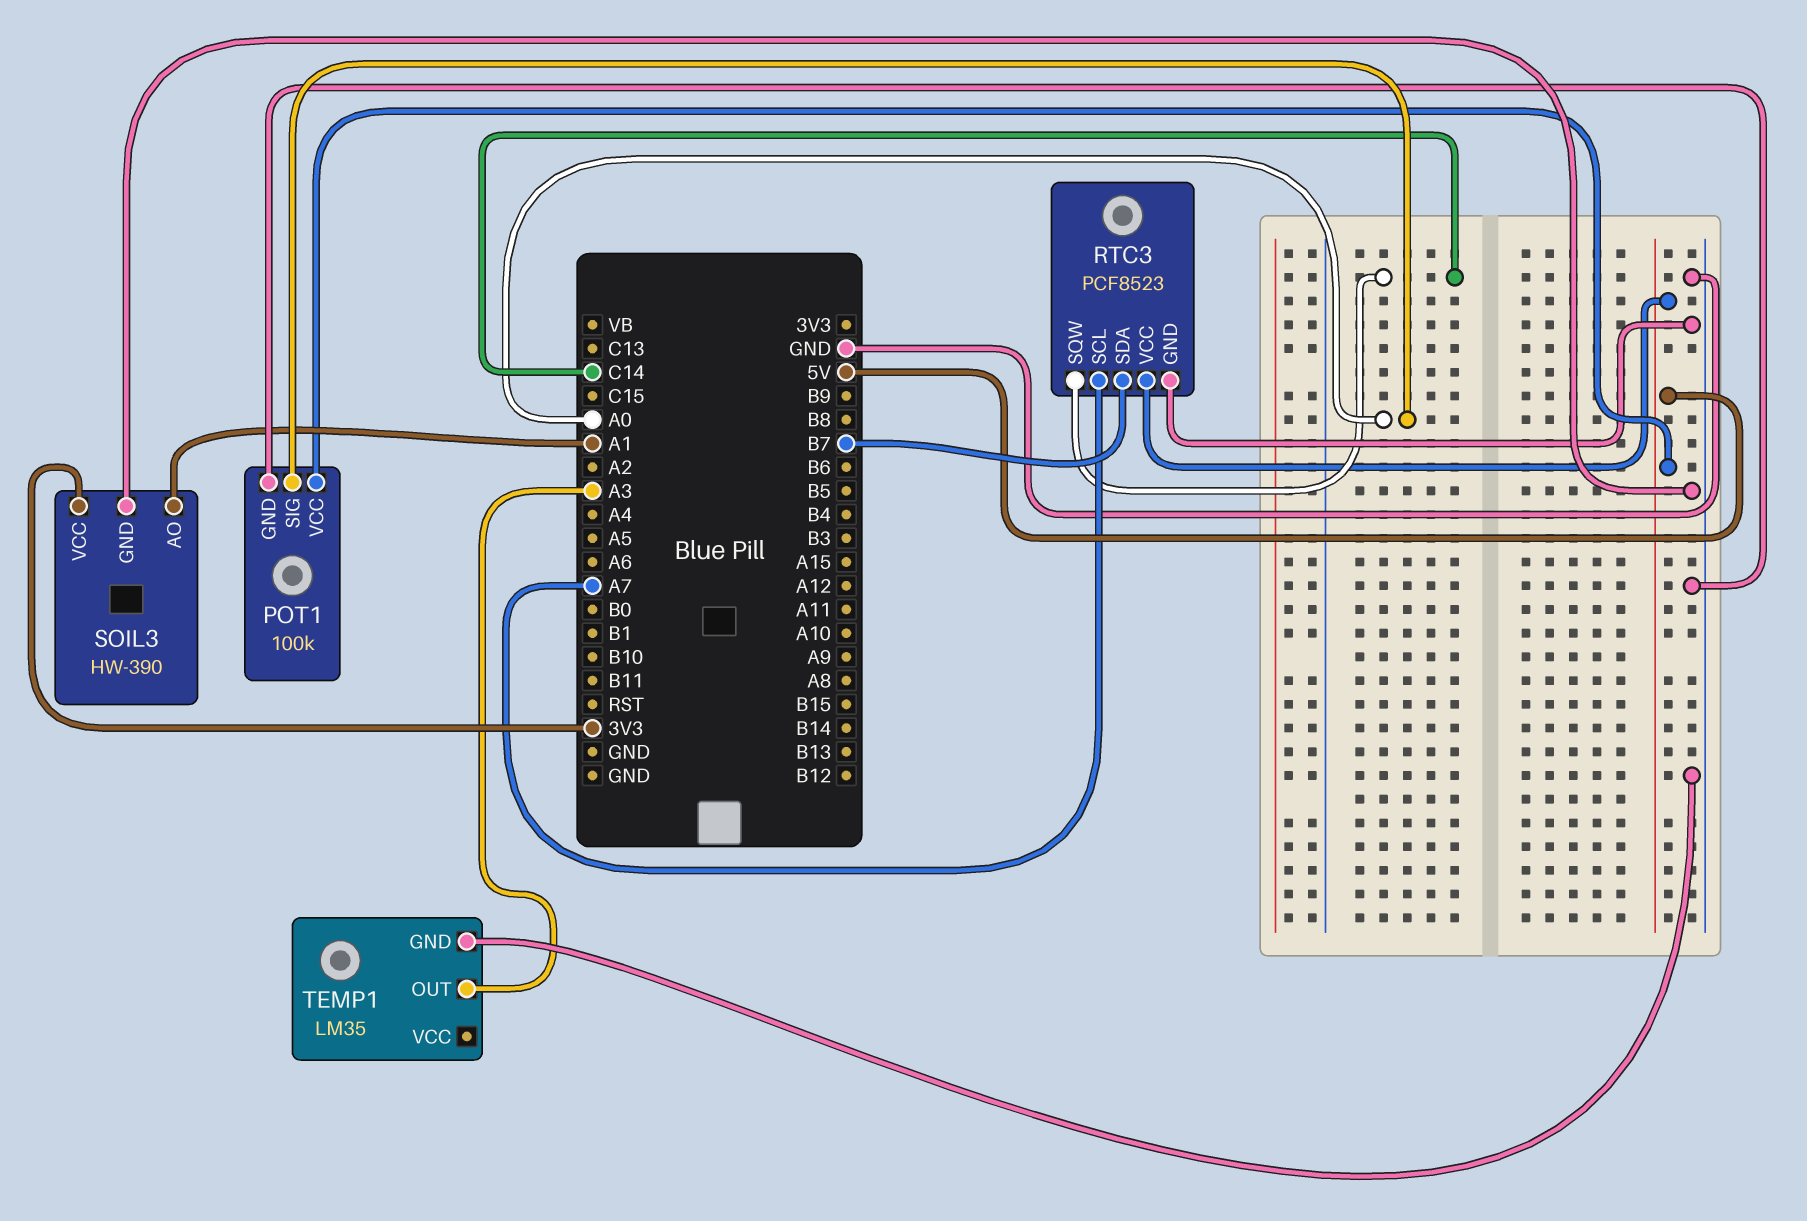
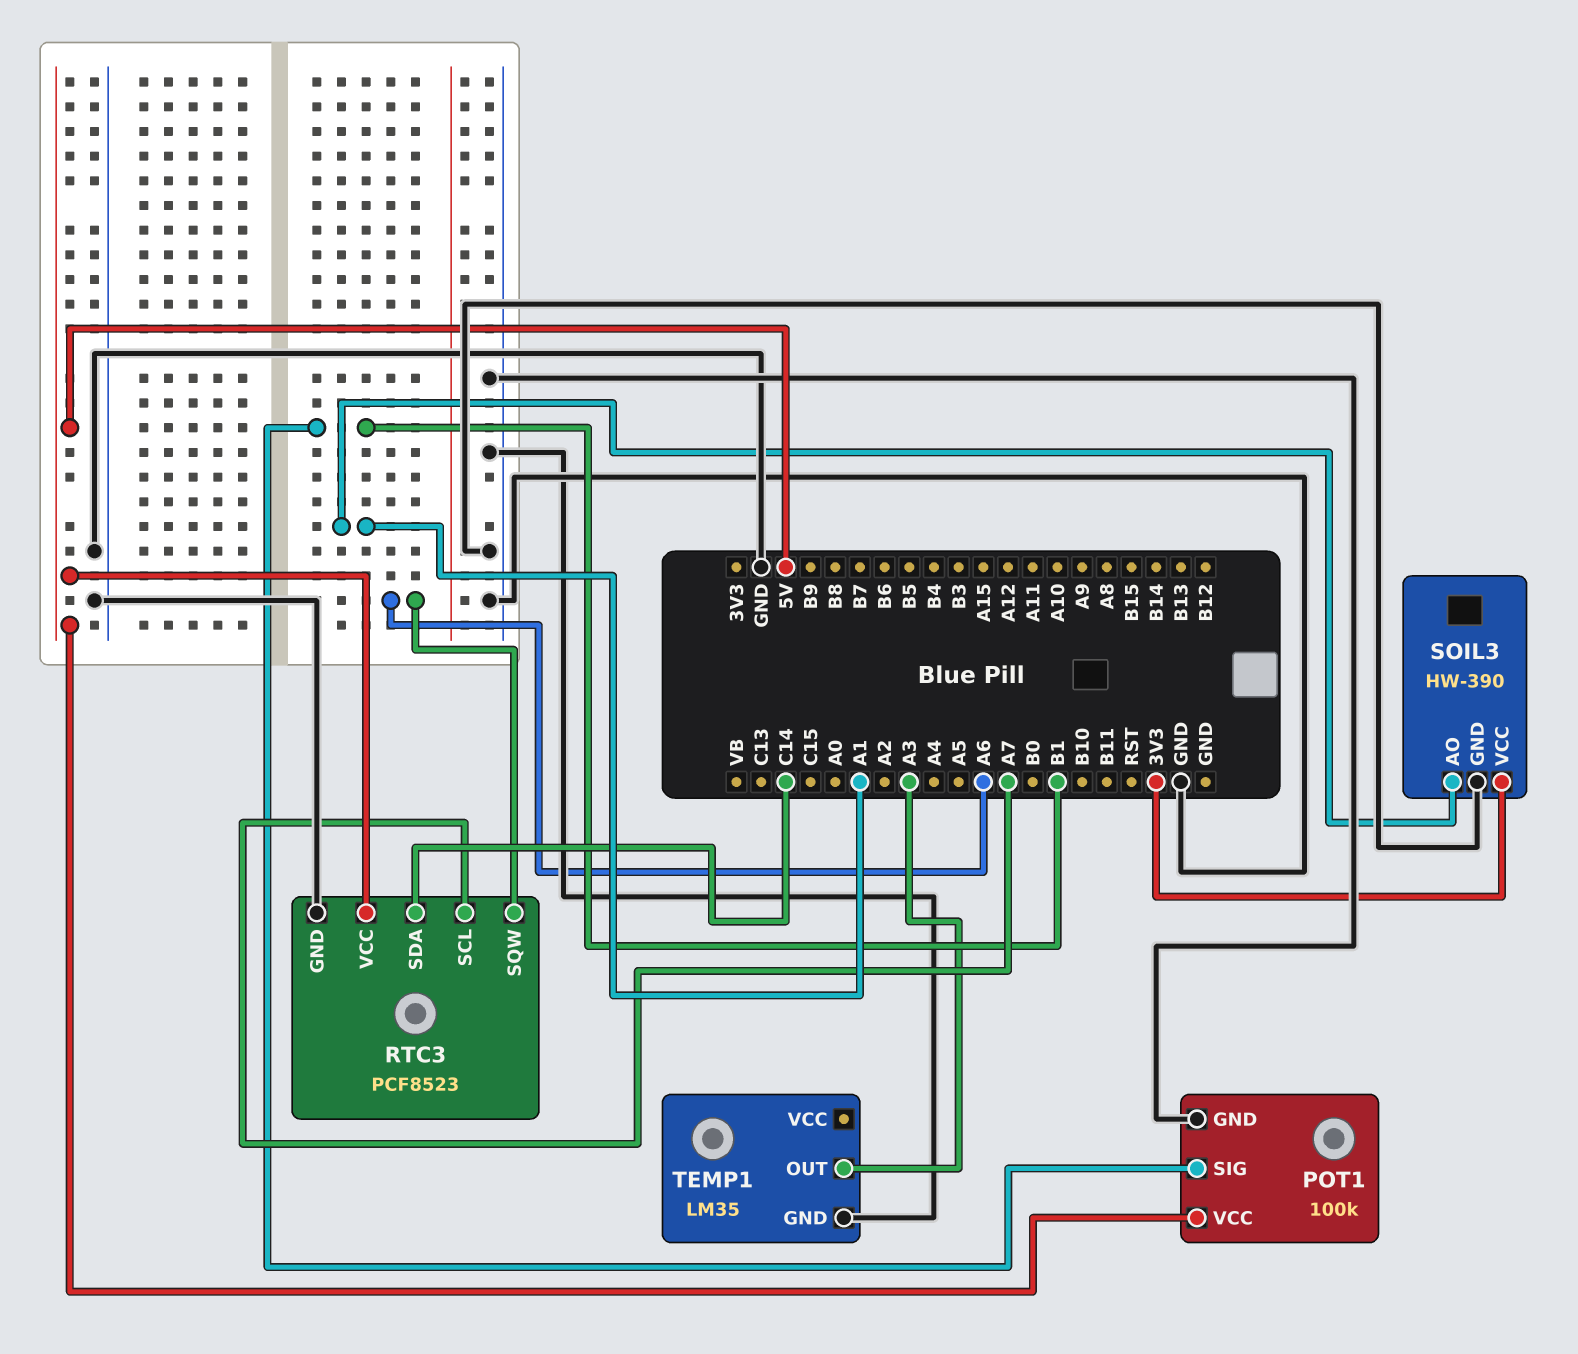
POT1 pin SIG: A0 -> B1
RTC3 pin SDA: B7 -> C14
RTC3 pin SQW: C14 -> A6

